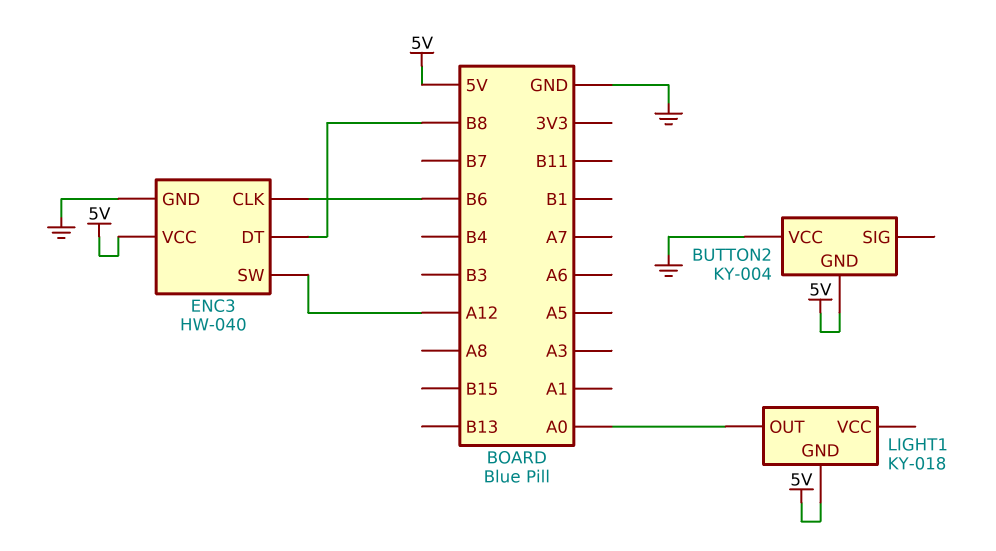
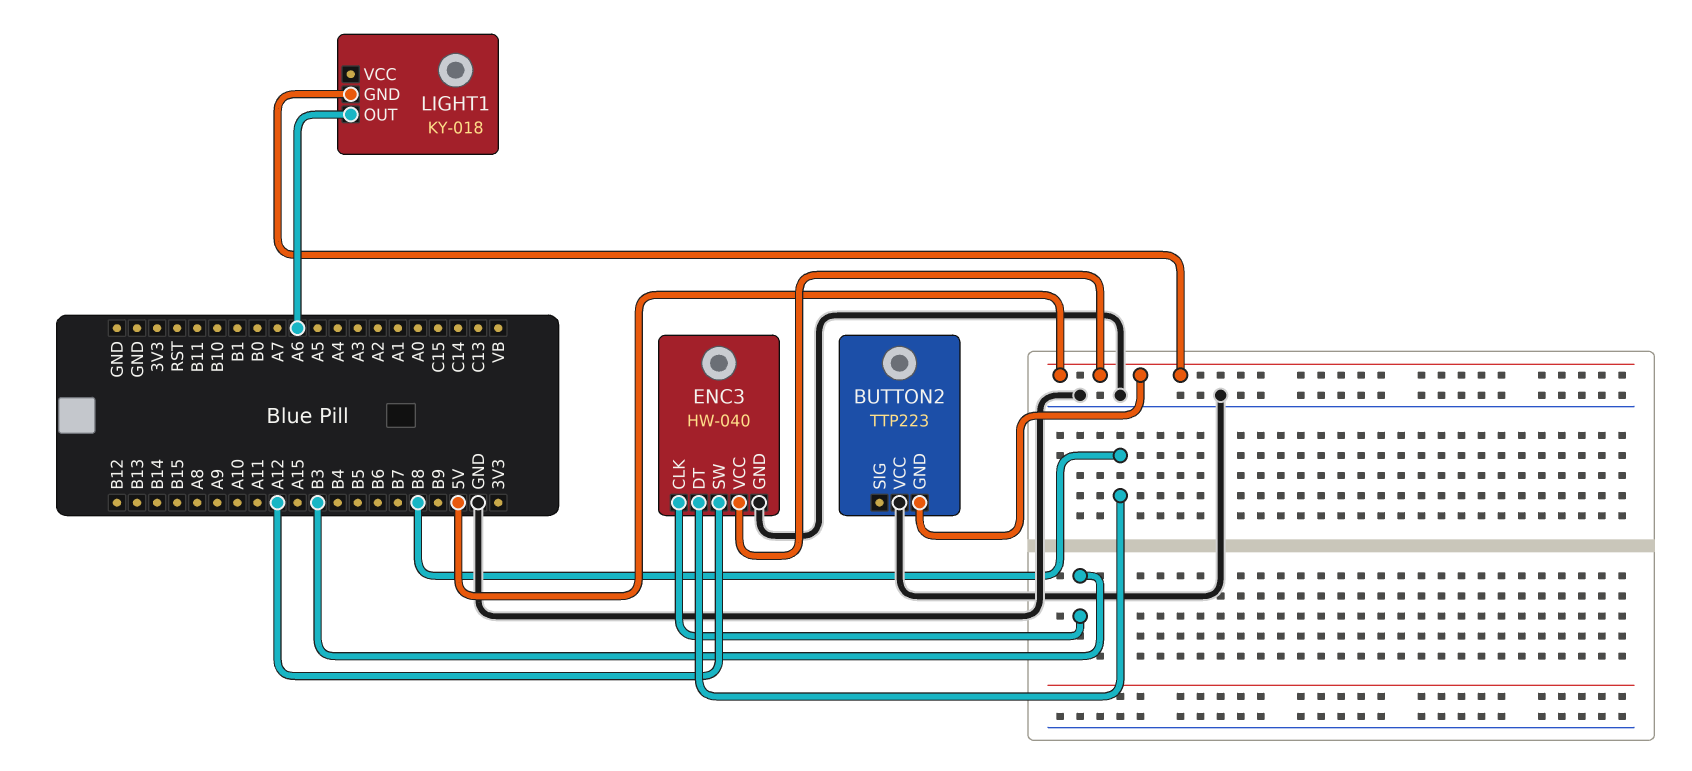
BUTTON2: KY-004 -> TTP223
ENC3 pin CLK: B6 -> B3
LIGHT1 pin OUT: A0 -> A6

